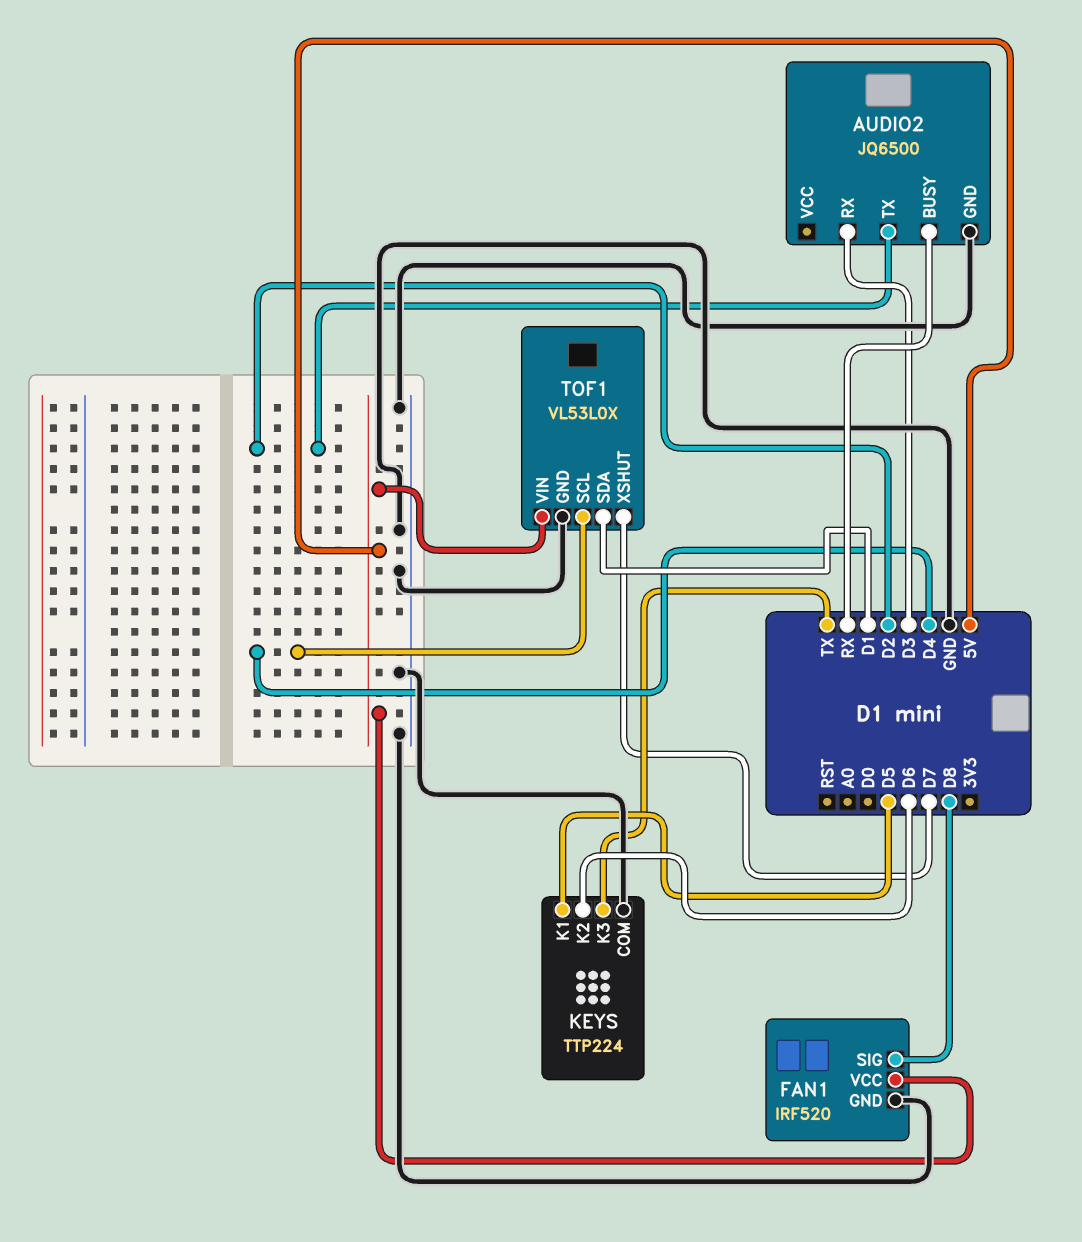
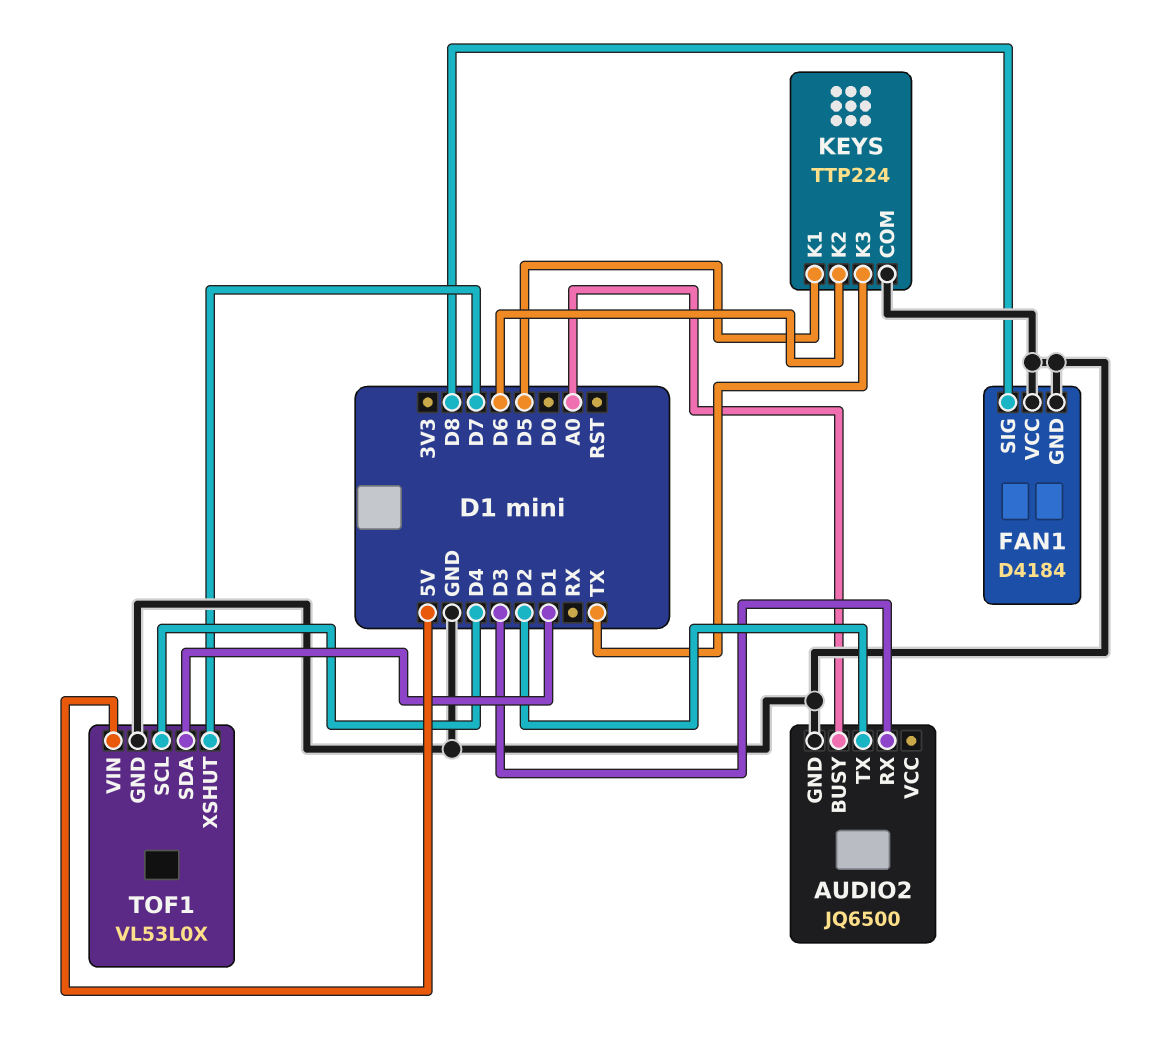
AUDIO2 pin BUSY: RX -> A0
FAN1: IRF520 -> D4184
FAN1 pin VCC: 5V -> GND

